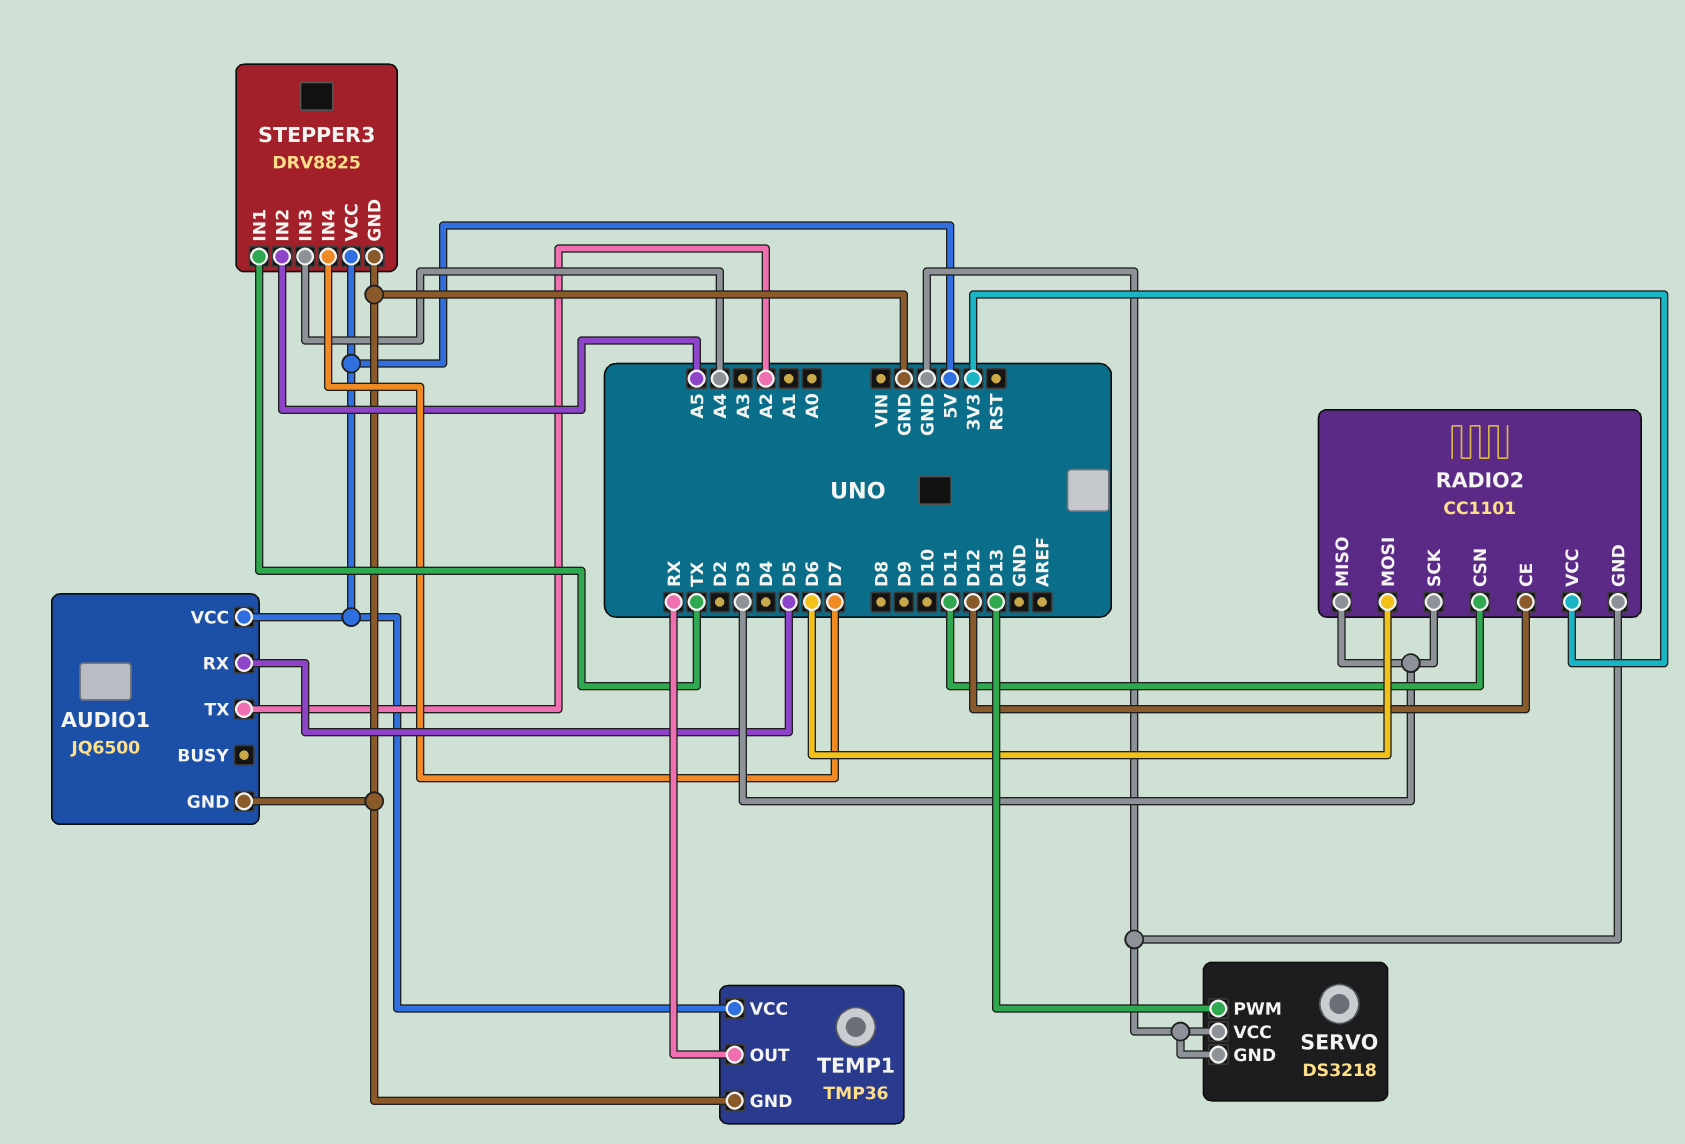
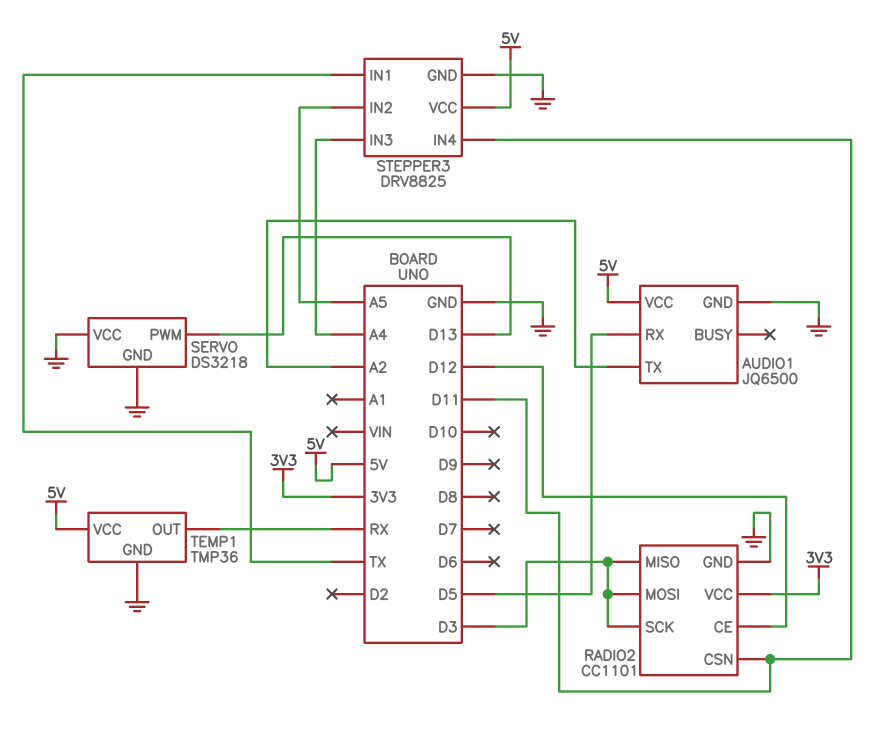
RADIO2 pin MOSI: D6 -> D3
STEPPER3 pin IN4: D7 -> D11

